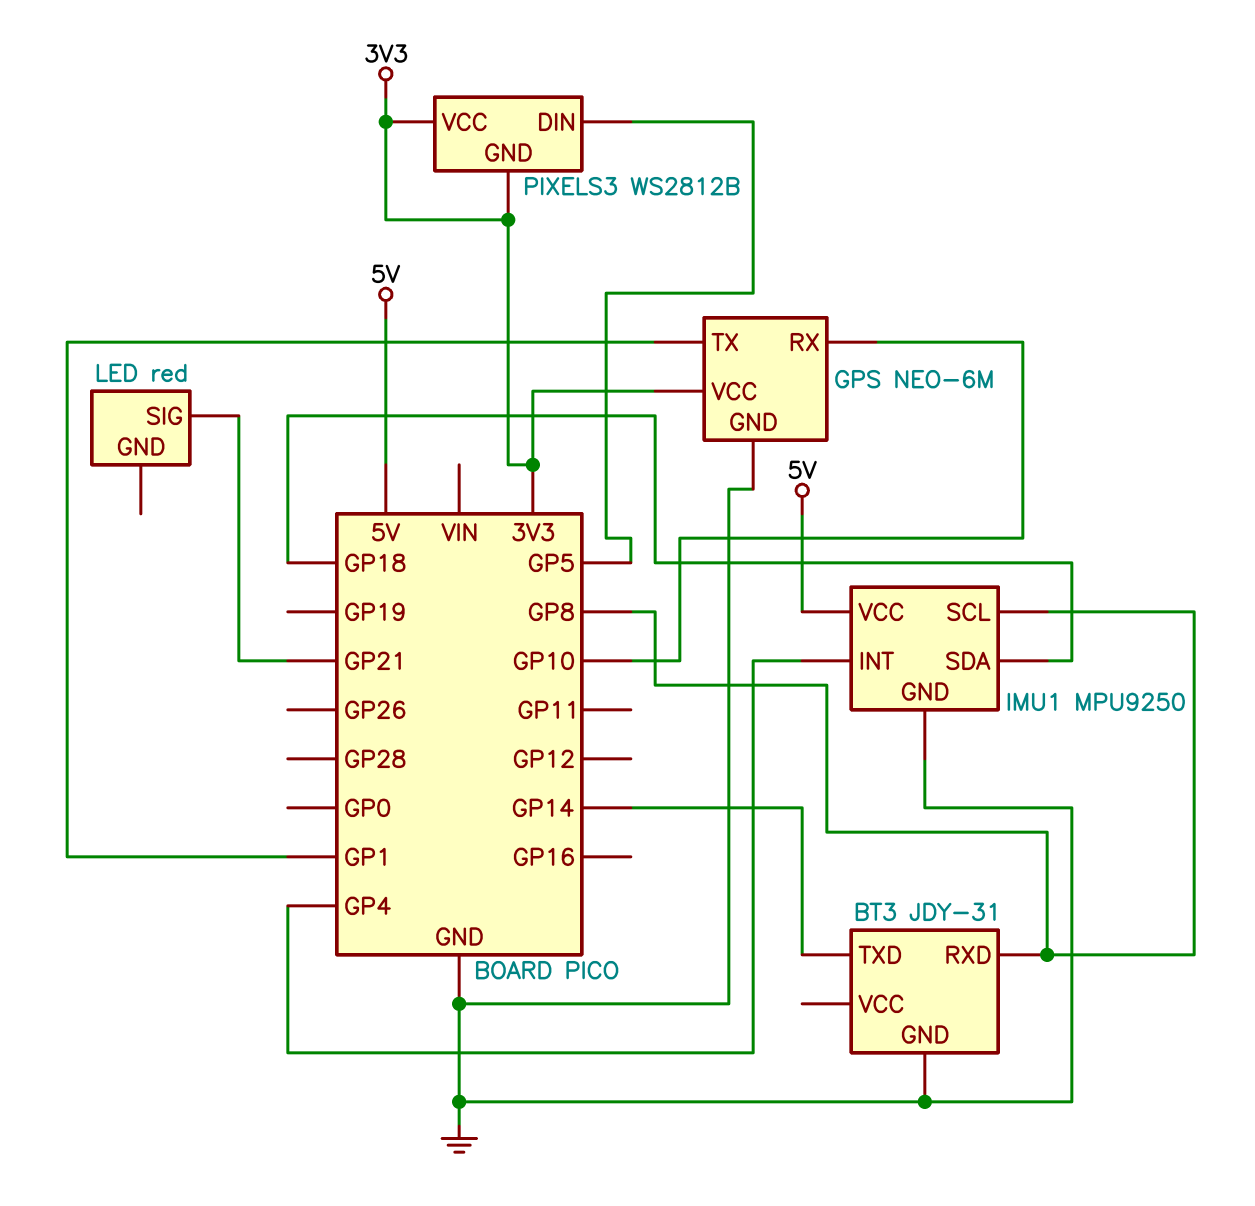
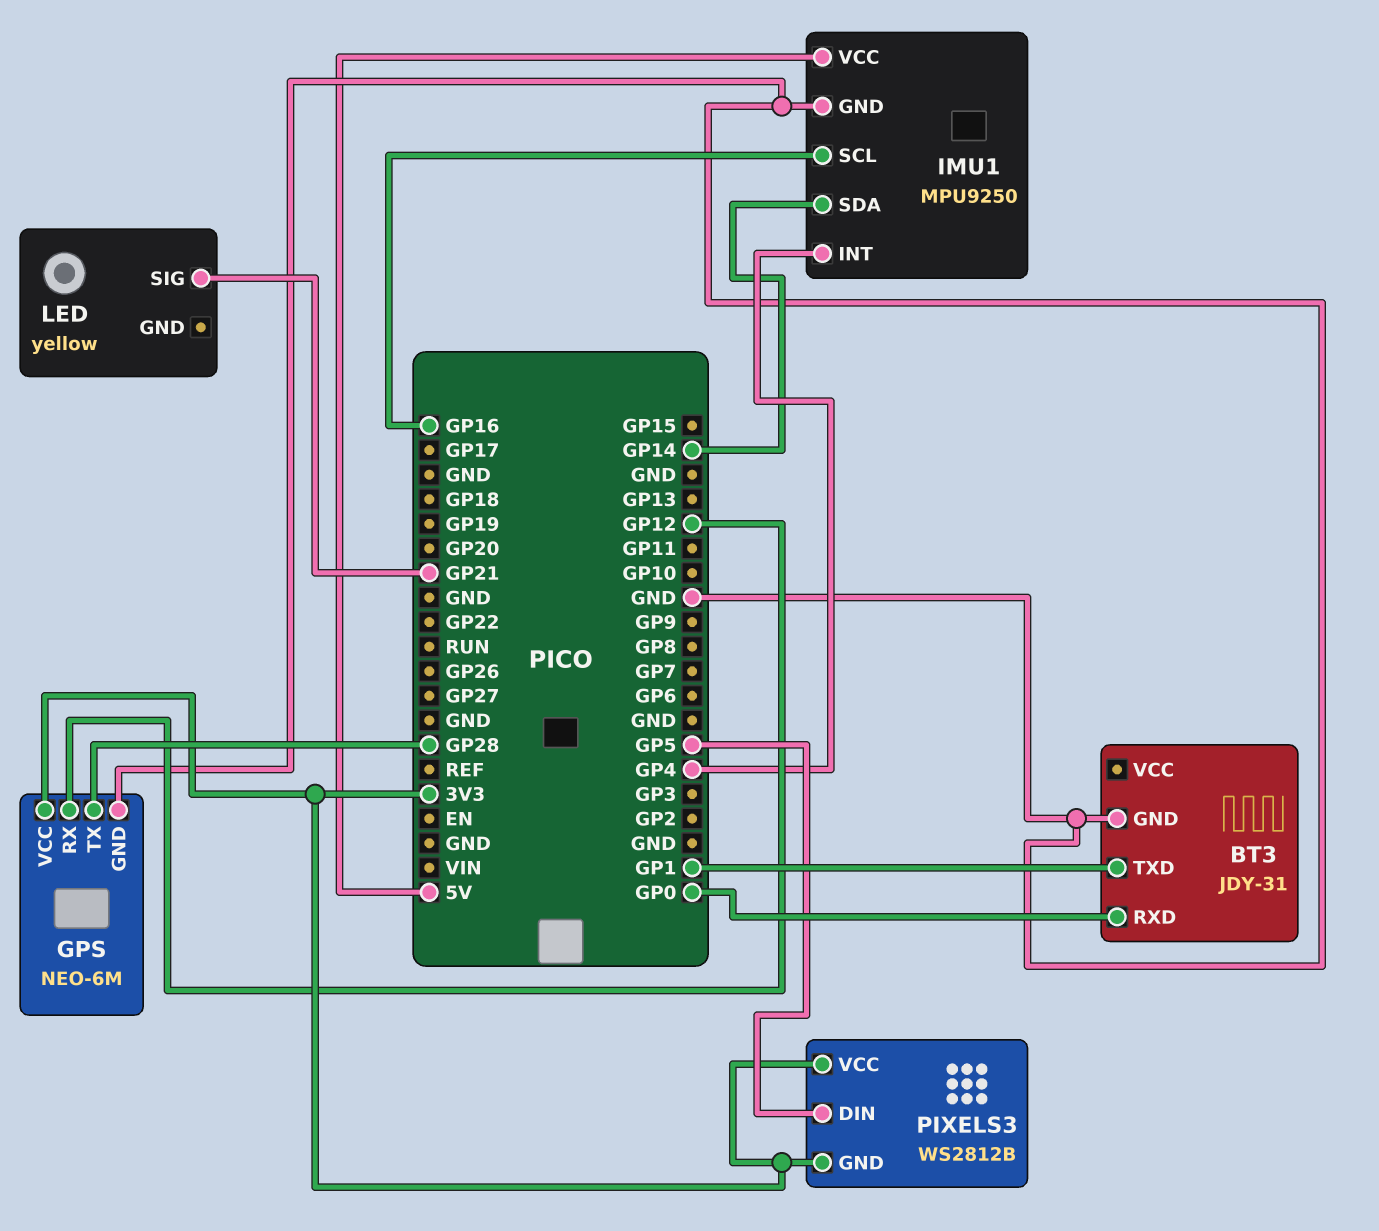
BT3 pin RXD: GP8 -> GP0
BT3 pin TXD: GP14 -> GP1
GPS pin RX: GP10 -> GP12
GPS pin TX: GP1 -> GP28
IMU1 pin SCL: GP8 -> GP16
IMU1 pin SDA: GP18 -> GP14
LED: red -> yellow

